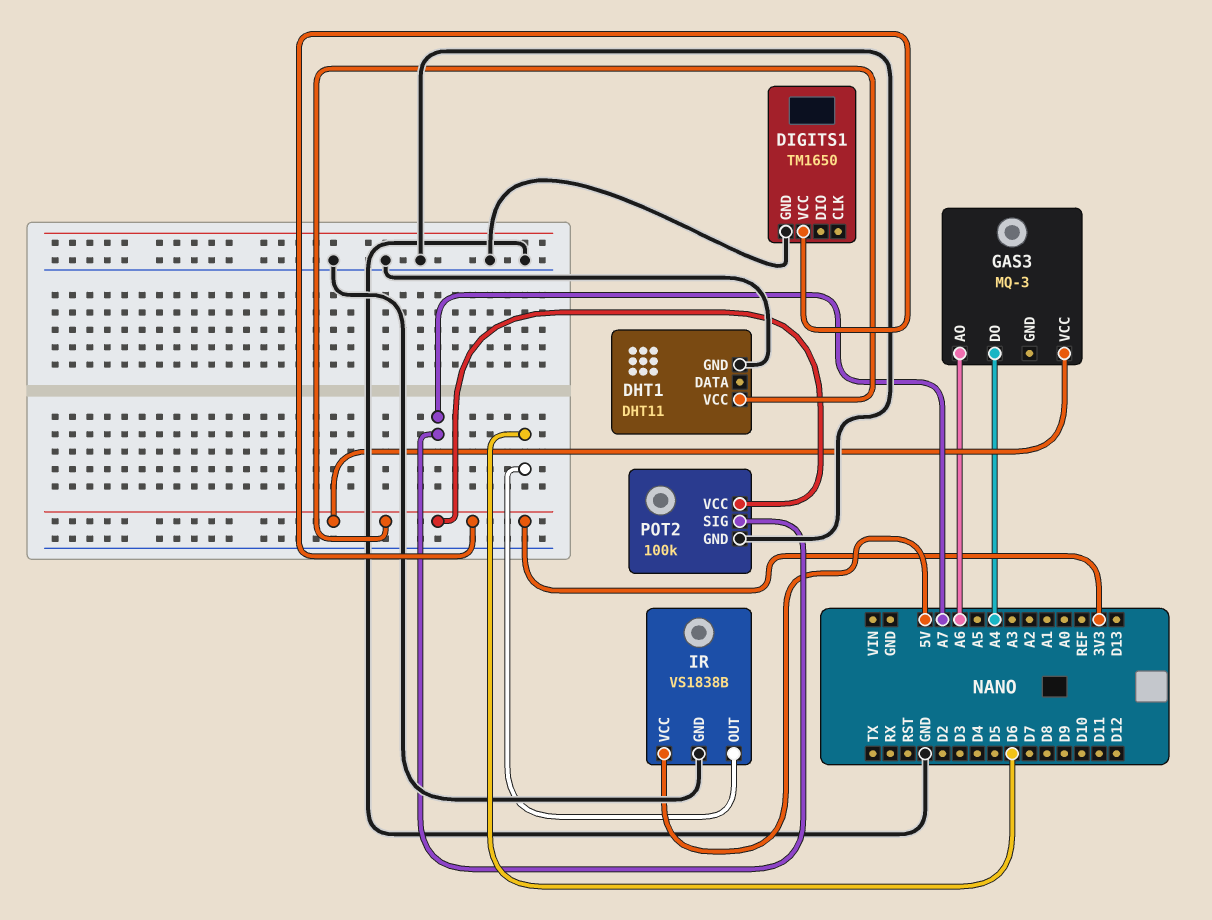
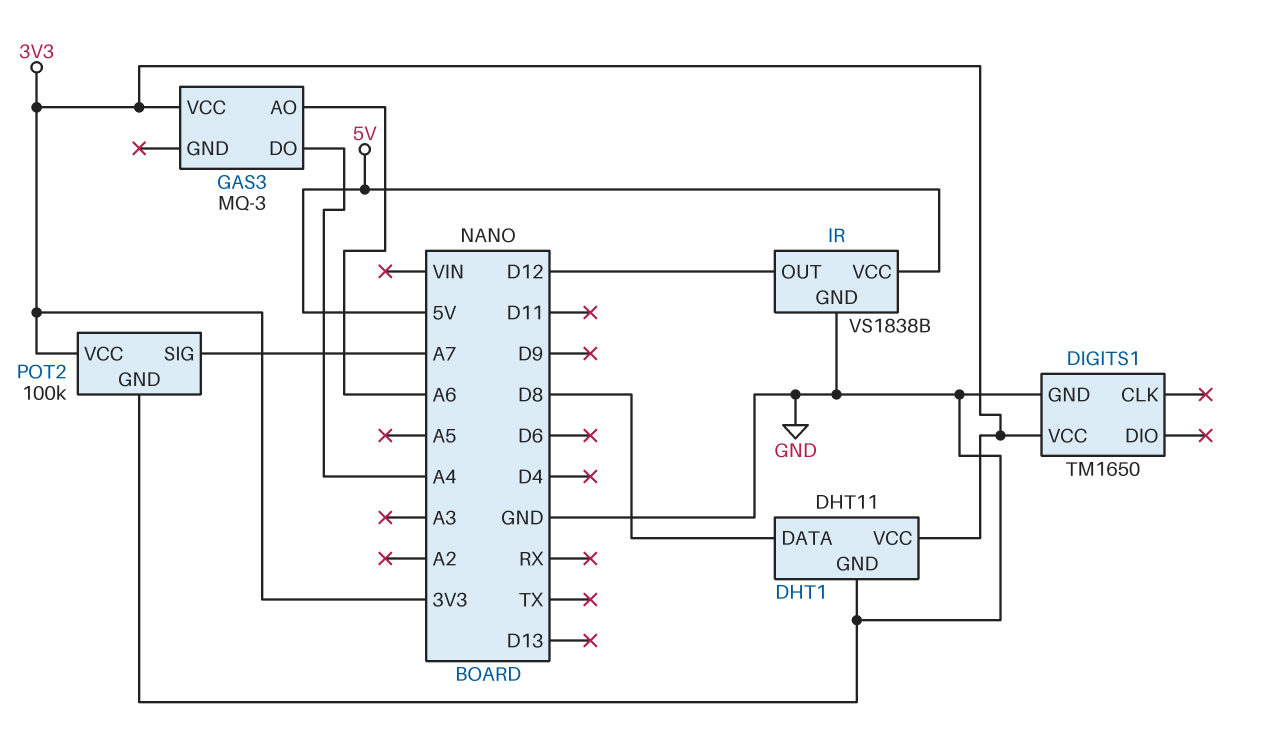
DHT1 pin DATA: none -> D8
IR pin OUT: D6 -> D12

